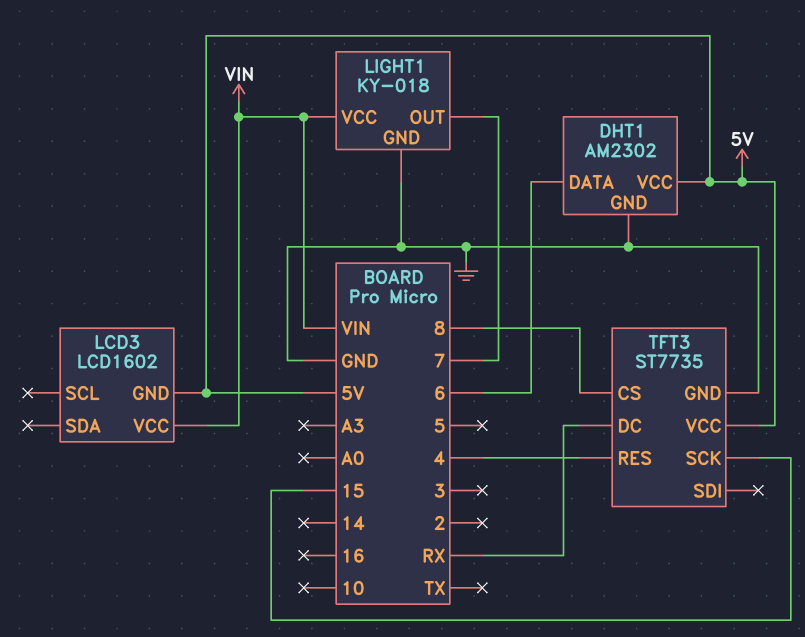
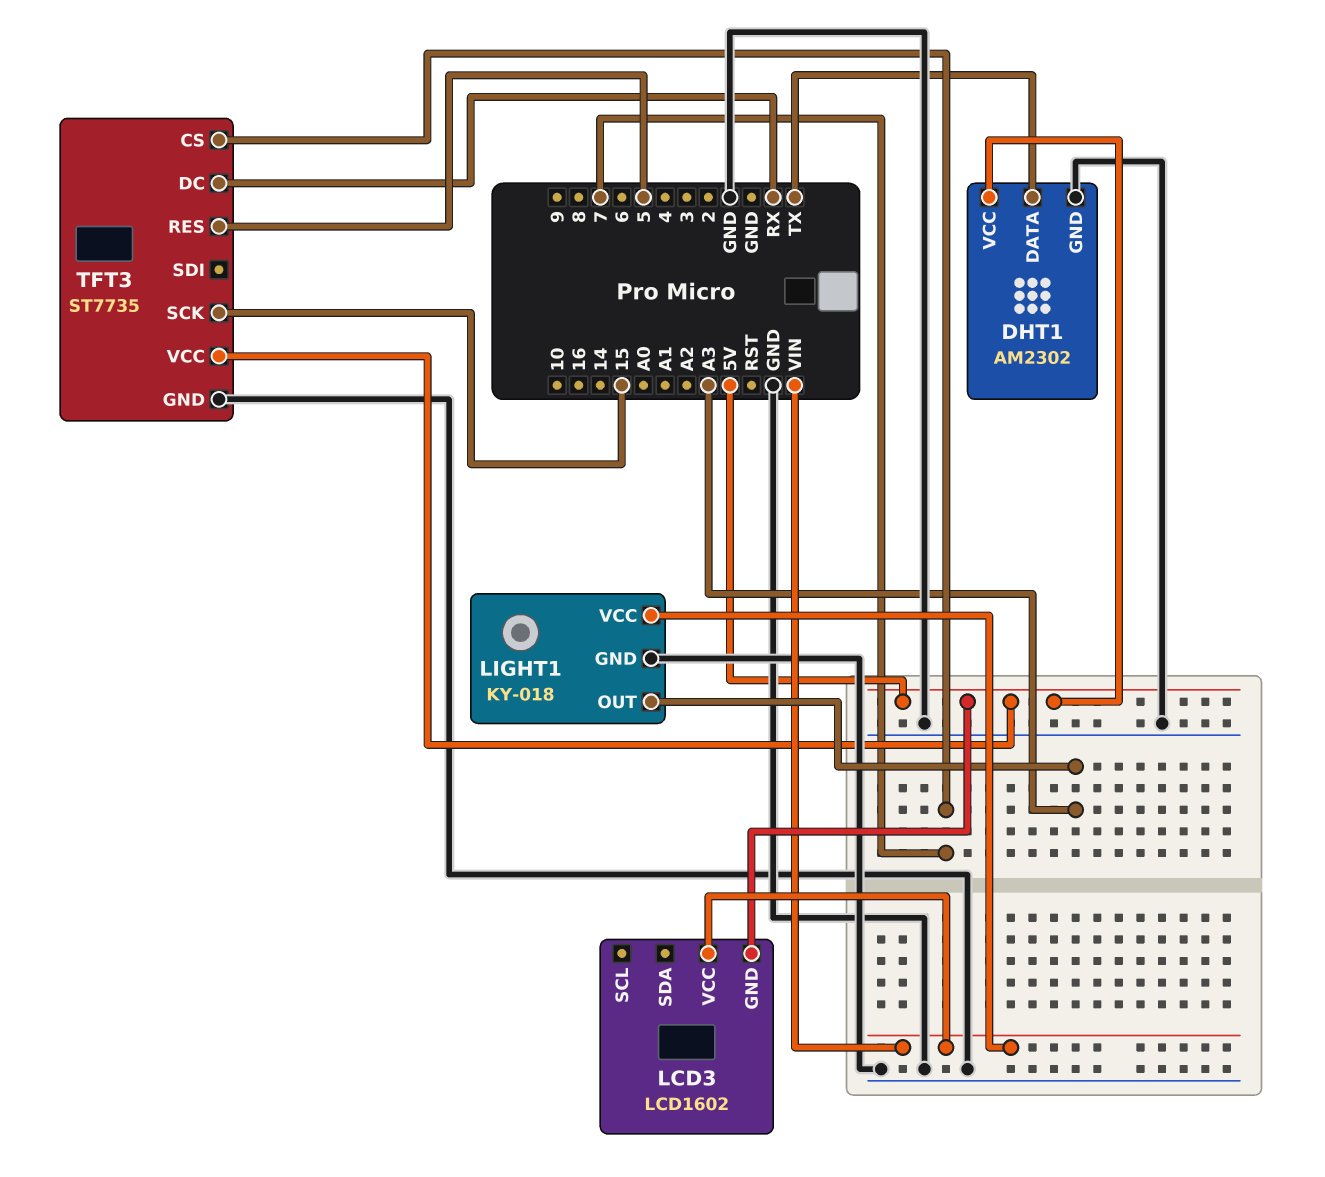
DHT1 pin DATA: 6 -> TX
LIGHT1 pin OUT: 7 -> A3
TFT3 pin CS: 8 -> 7
TFT3 pin RES: 4 -> 5

